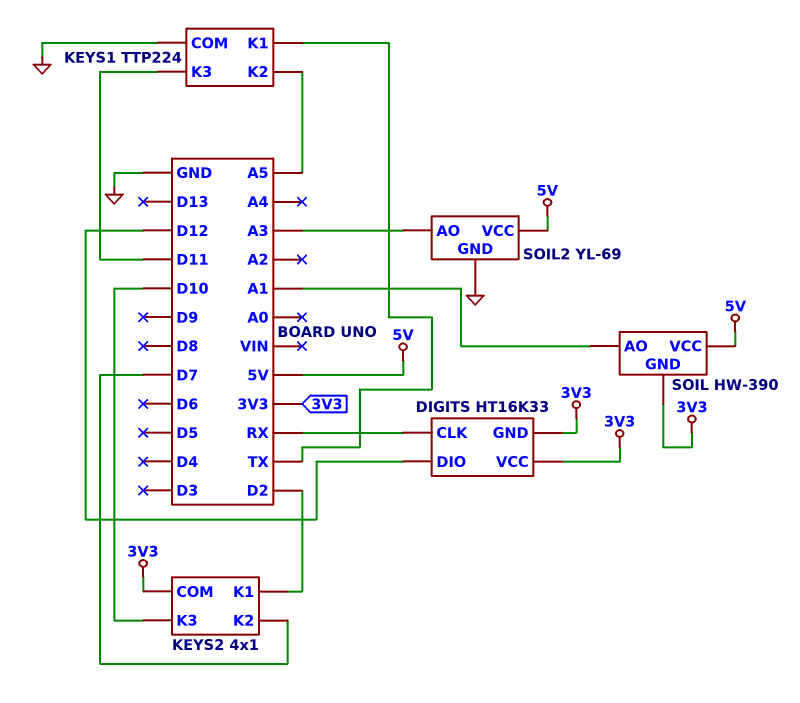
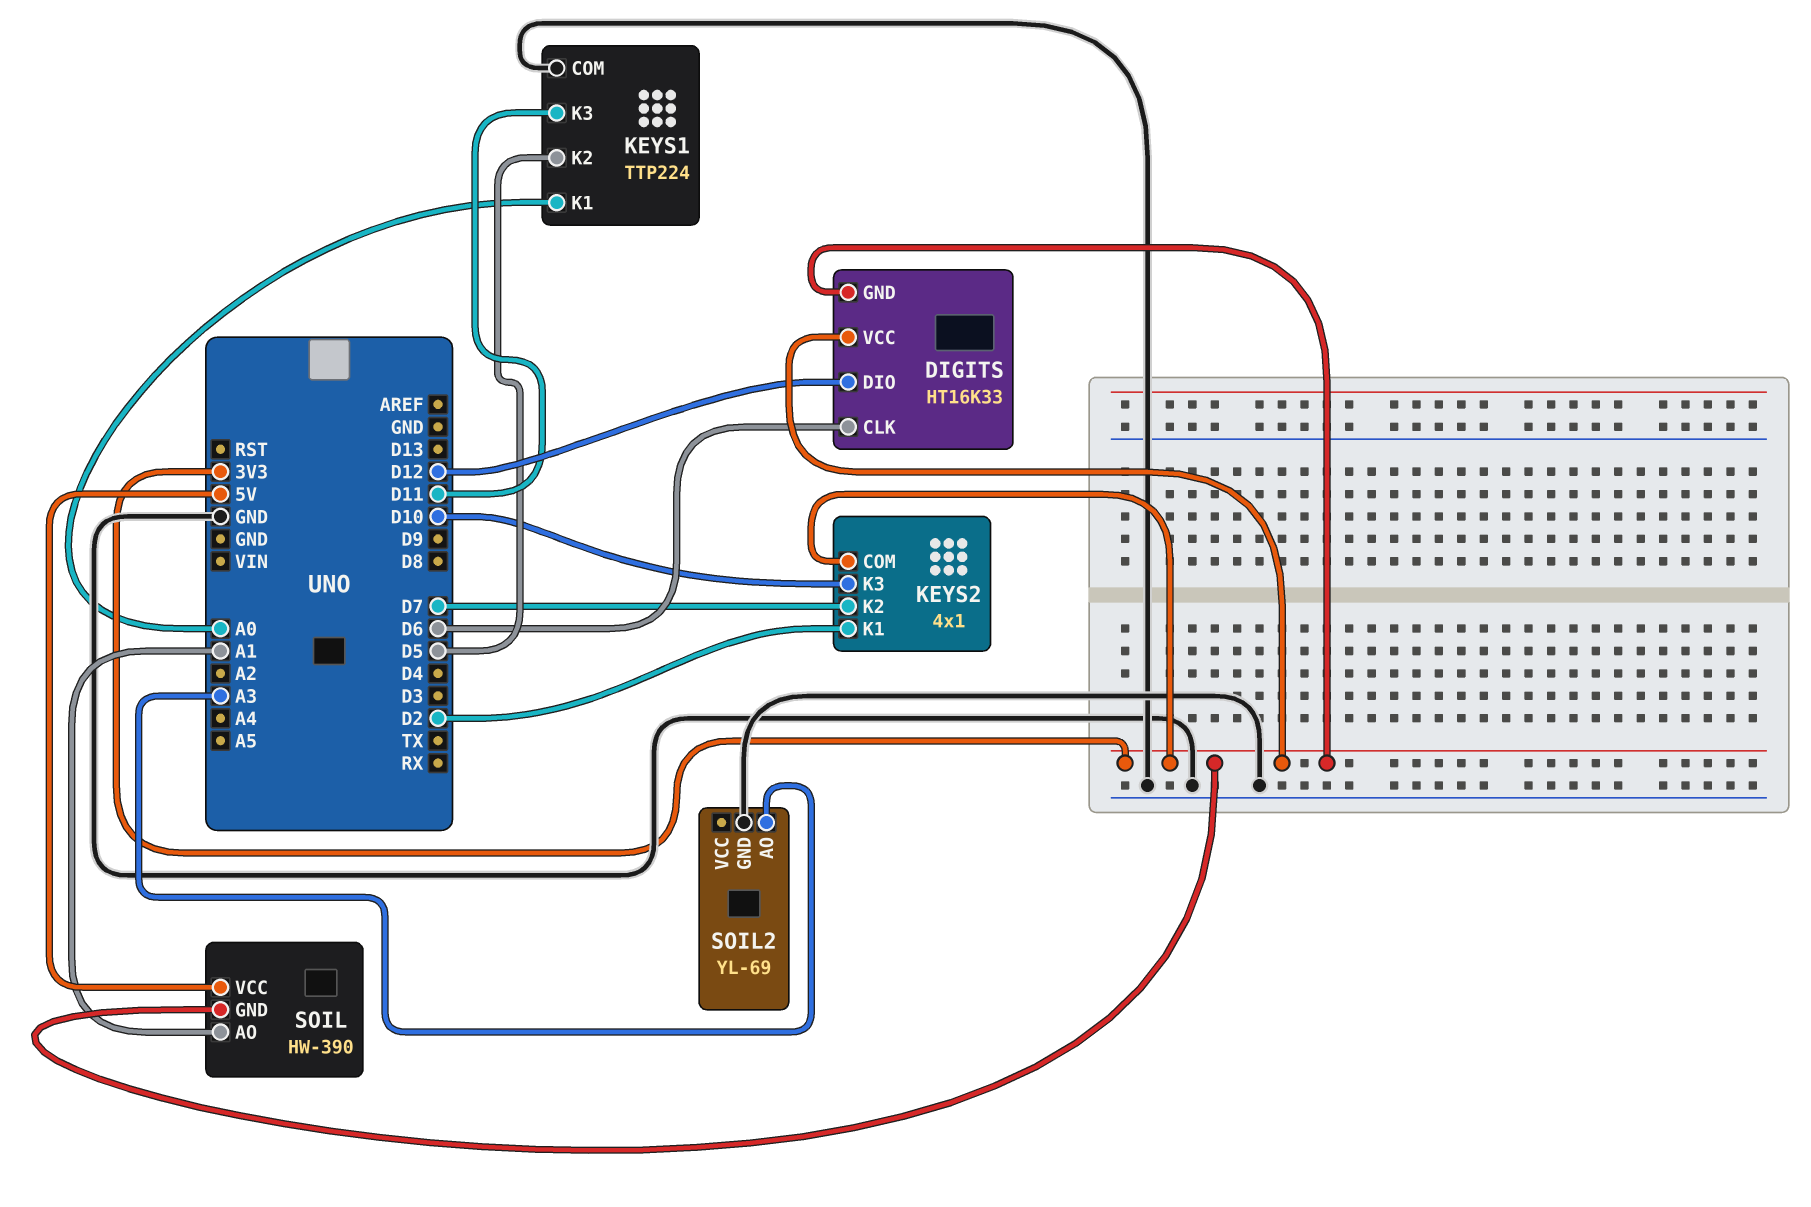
DIGITS pin CLK: RX -> D6
KEYS1 pin K1: TX -> A0
KEYS1 pin K2: A5 -> D5
SOIL2 pin VCC: 5V -> none

